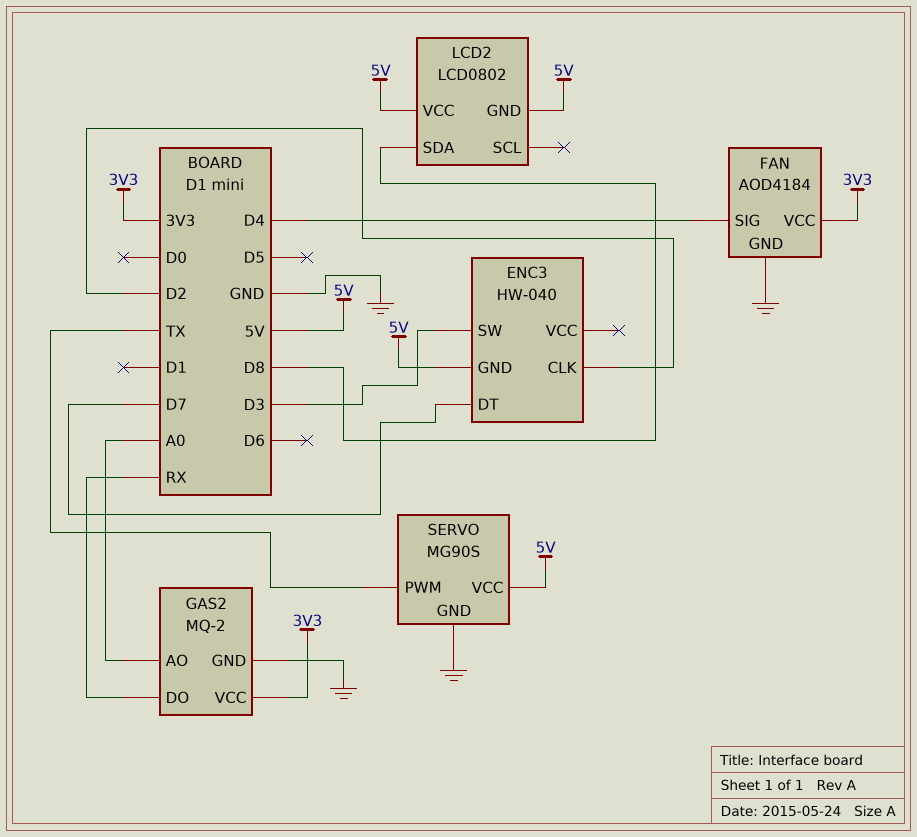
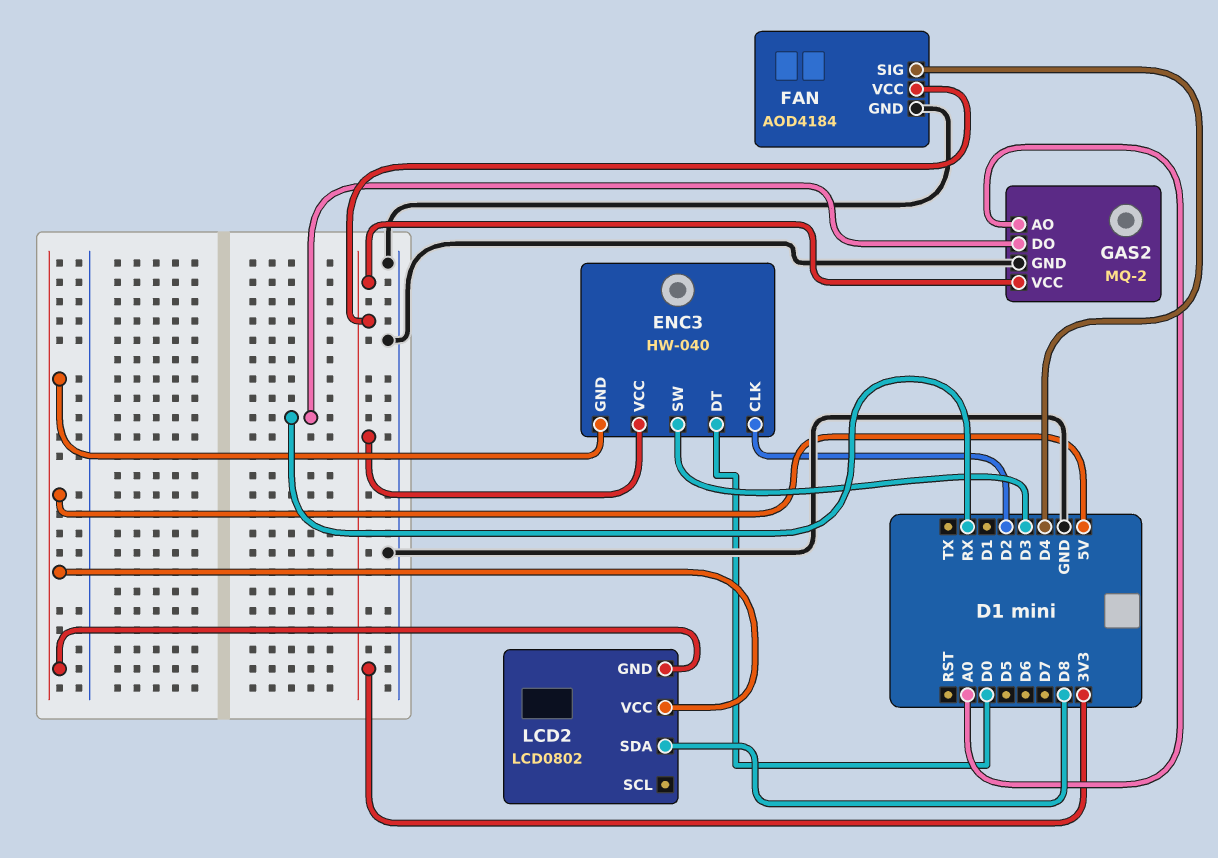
ENC3 pin DT: D7 -> D0
ENC3 pin VCC: none -> 3V3
SERVO: MG90S -> none
SERVO pin GND: GND -> none
SERVO pin PWM: TX -> none
SERVO pin VCC: 5V -> none

